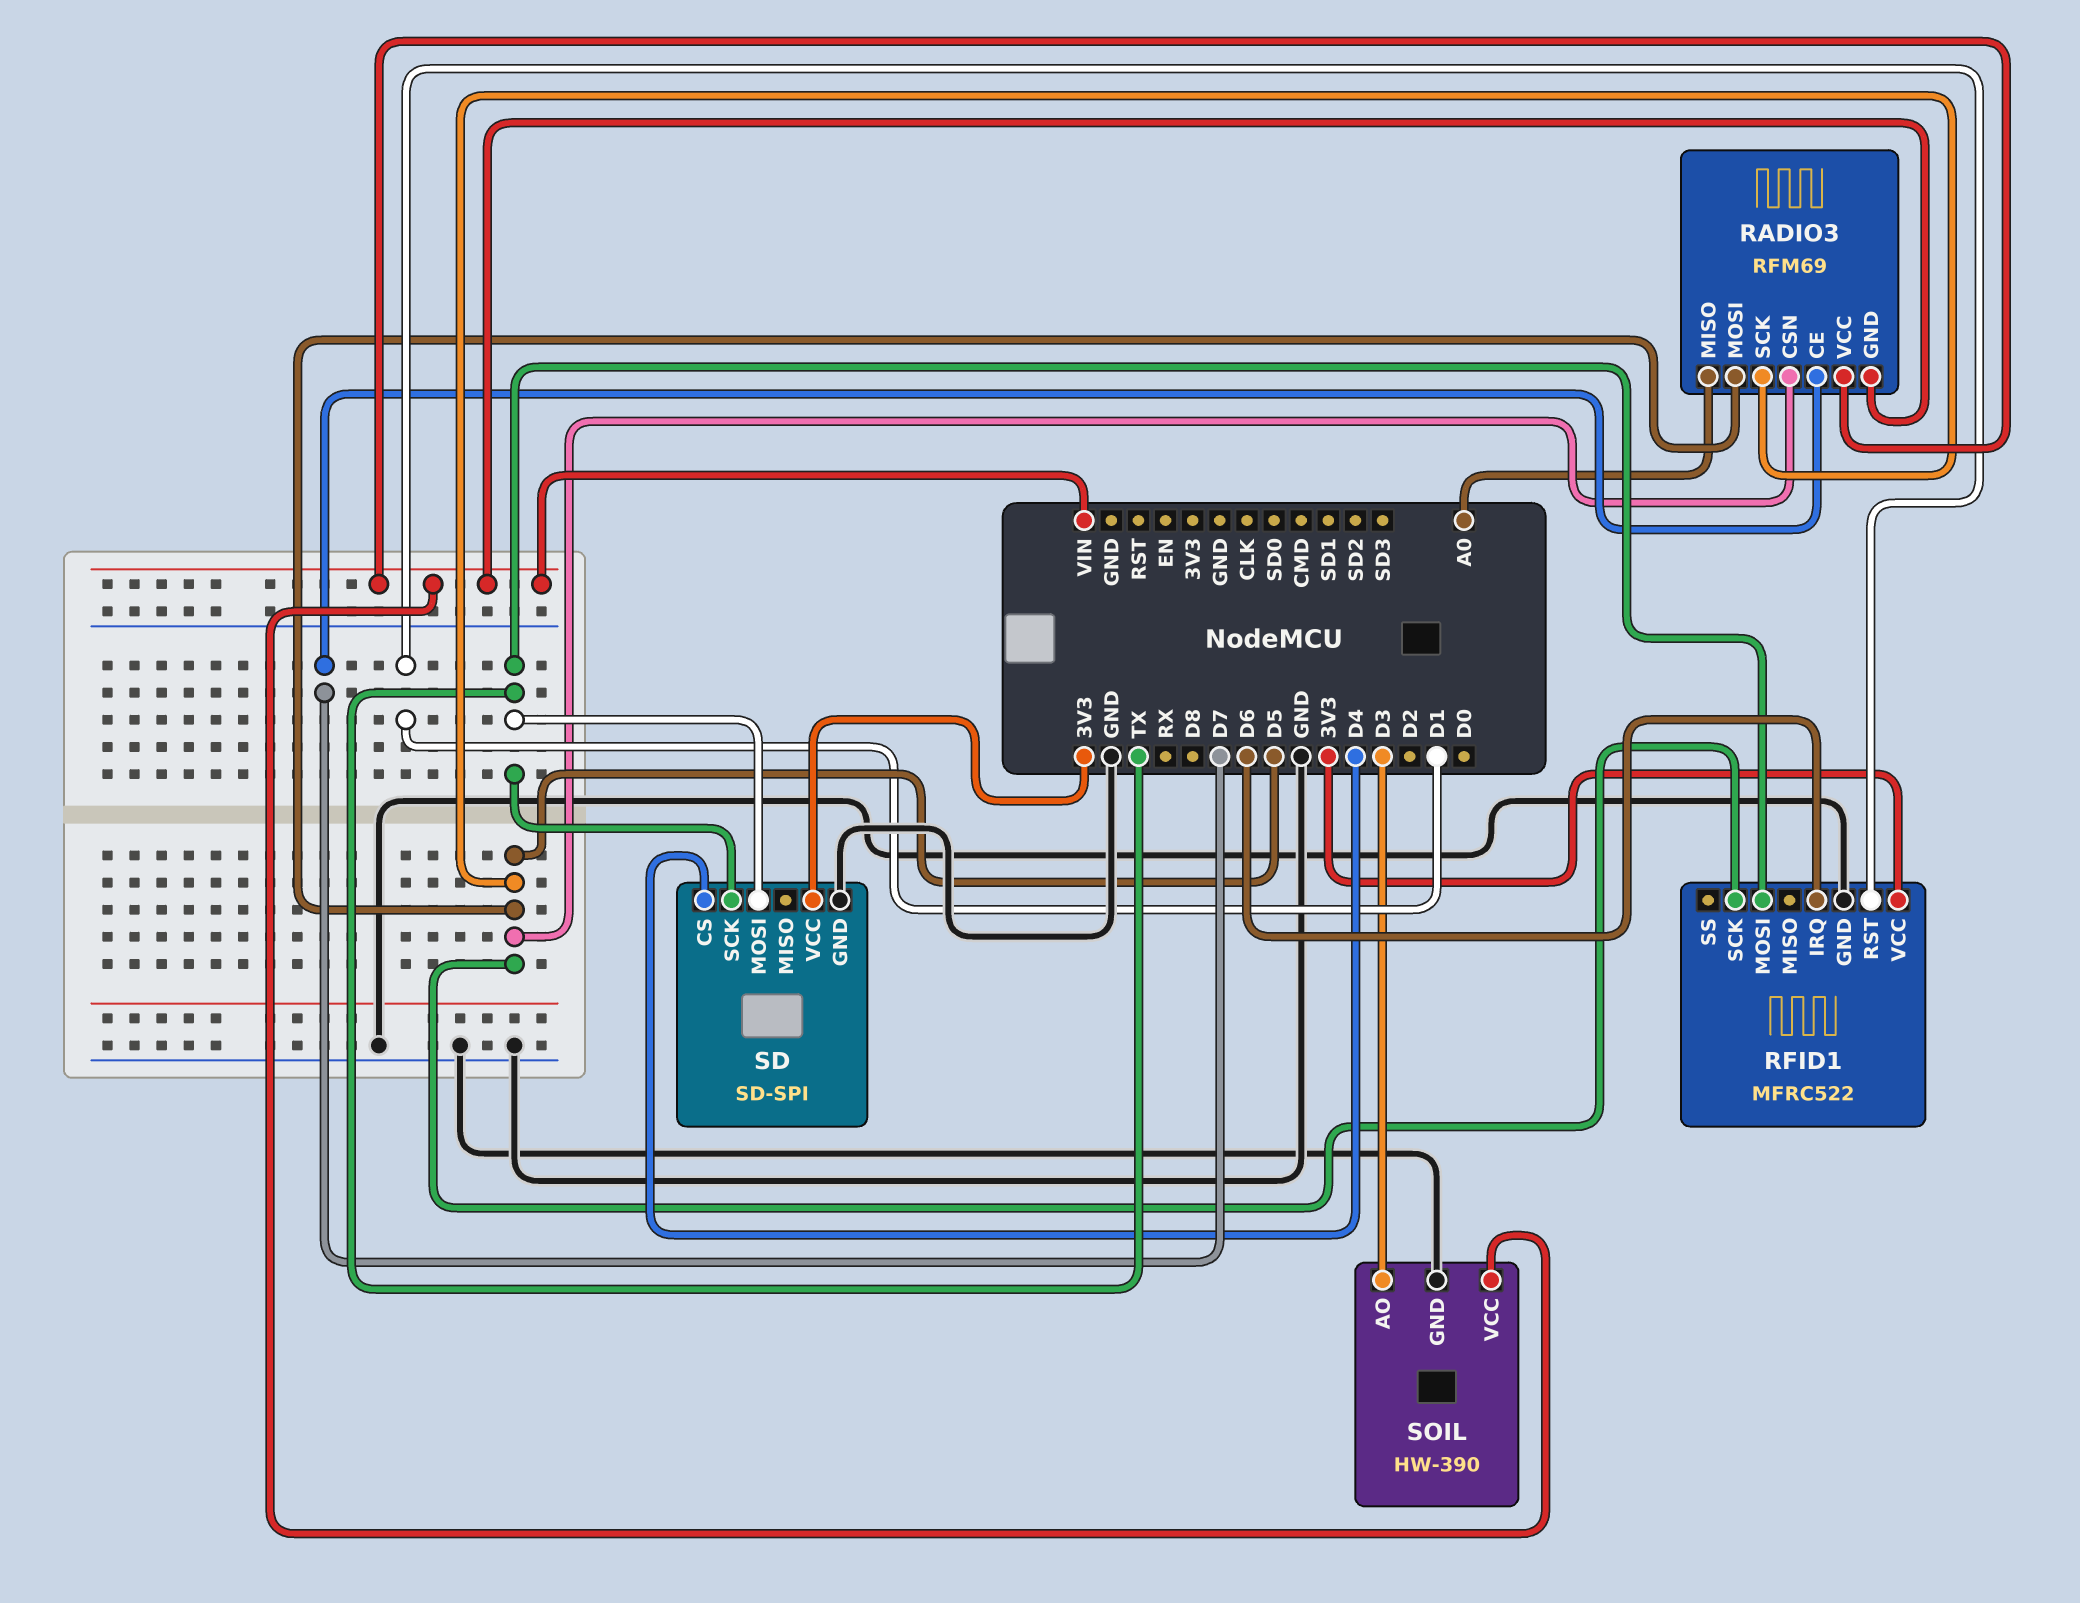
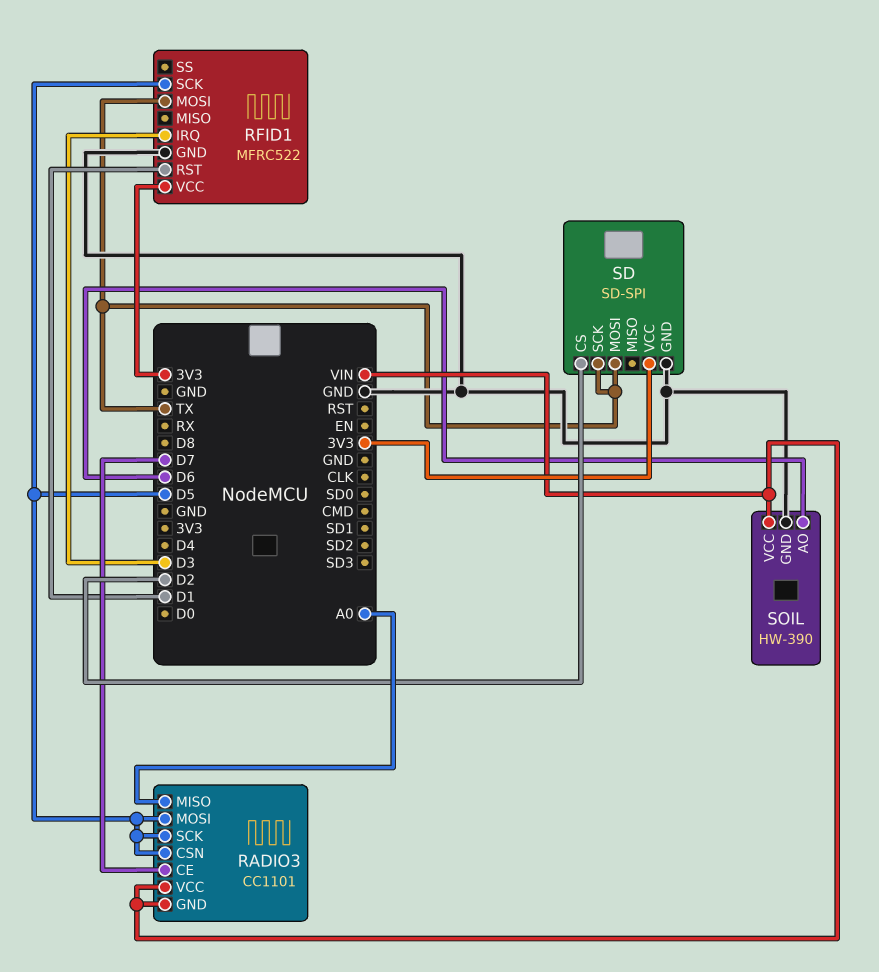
RADIO3: RFM69 -> CC1101
RFID1 pin IRQ: D6 -> D3
SD pin CS: D4 -> D2
SOIL pin AO: D3 -> D6

